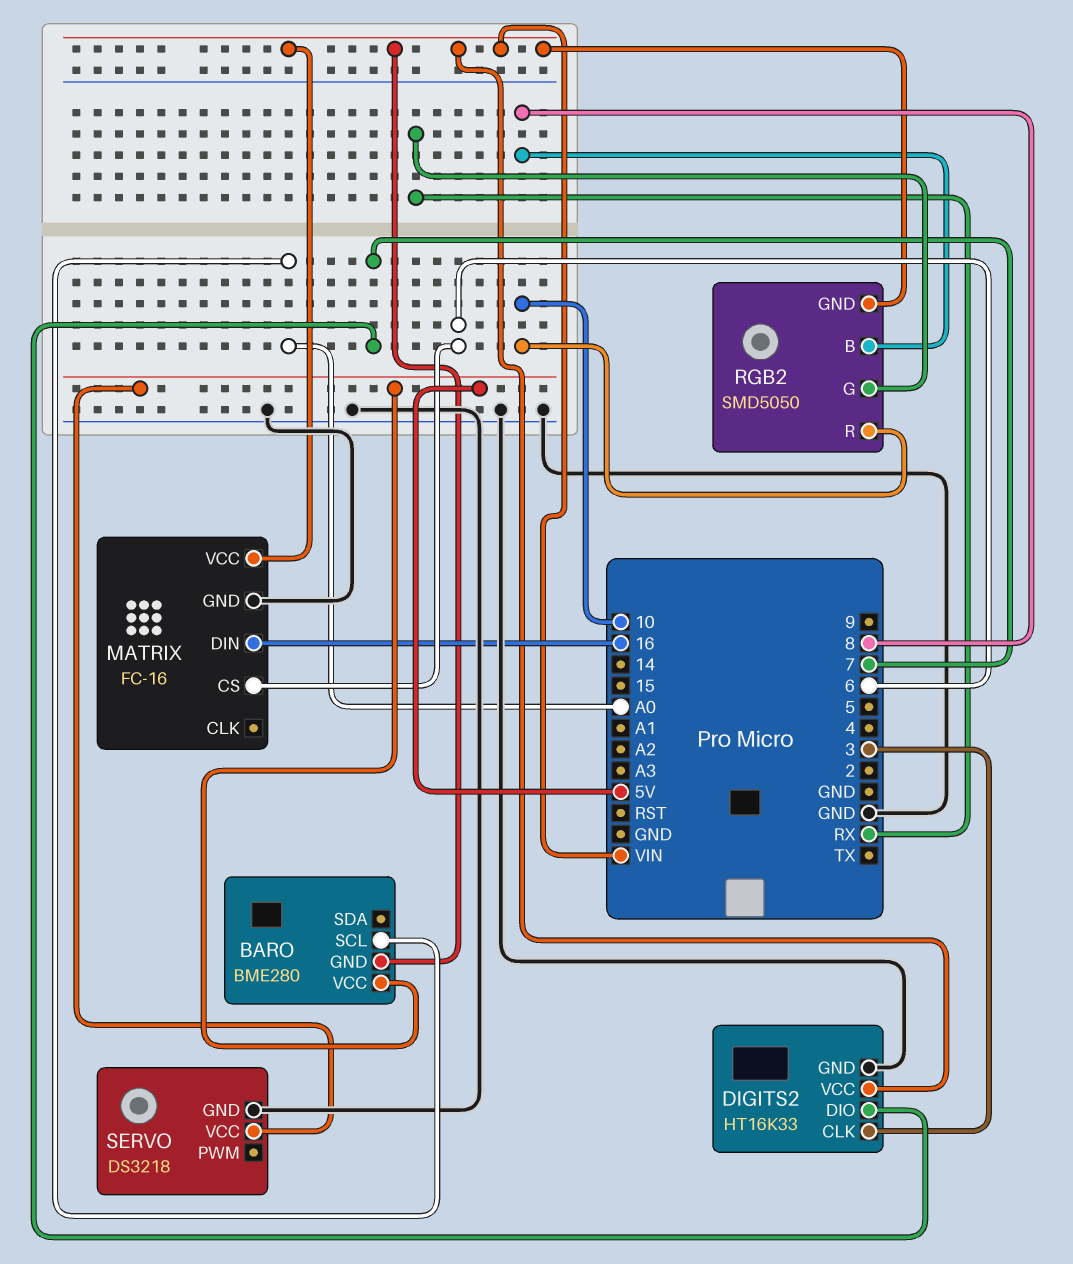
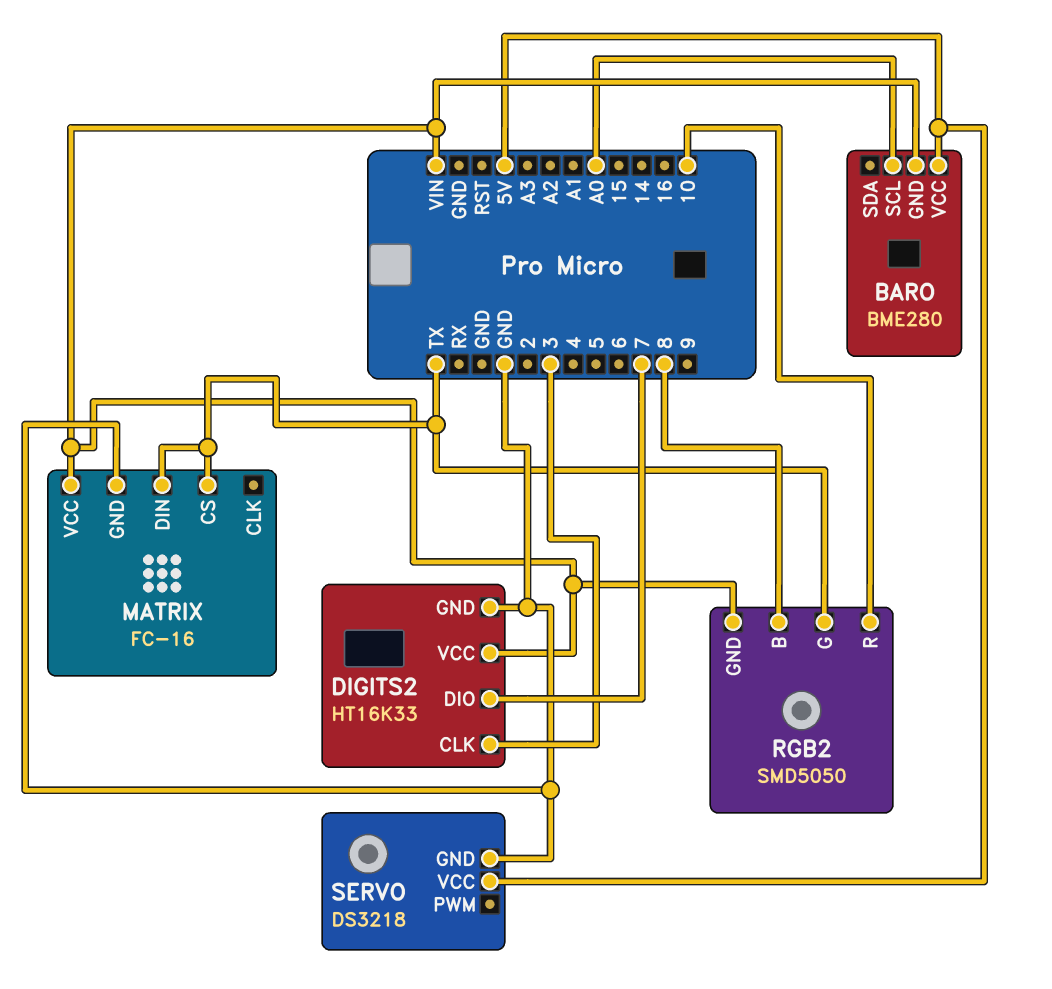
MATRIX pin CS: 6 -> TX
MATRIX pin DIN: 16 -> TX
RGB2 pin G: RX -> TX

